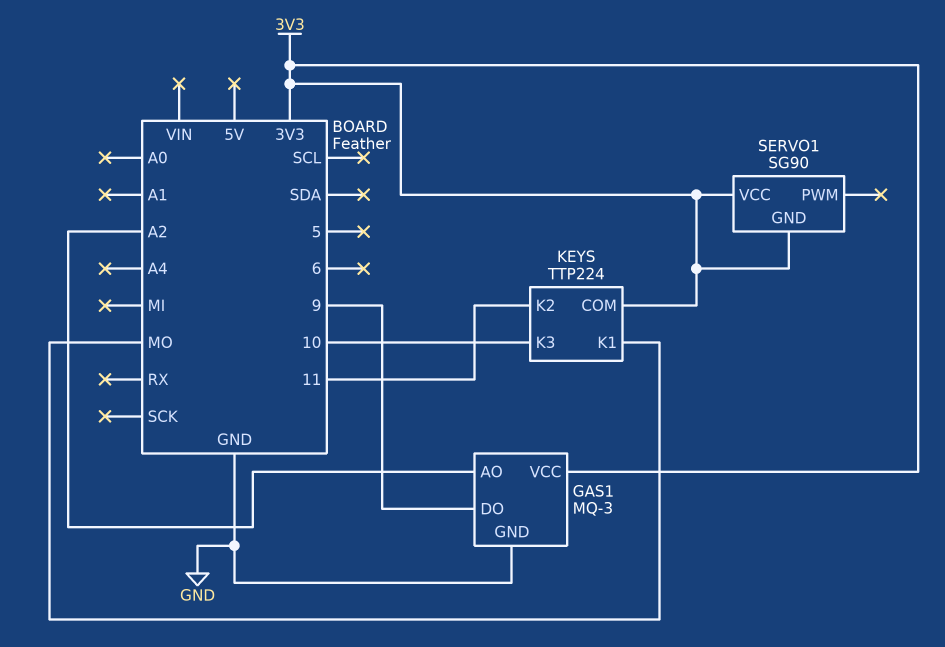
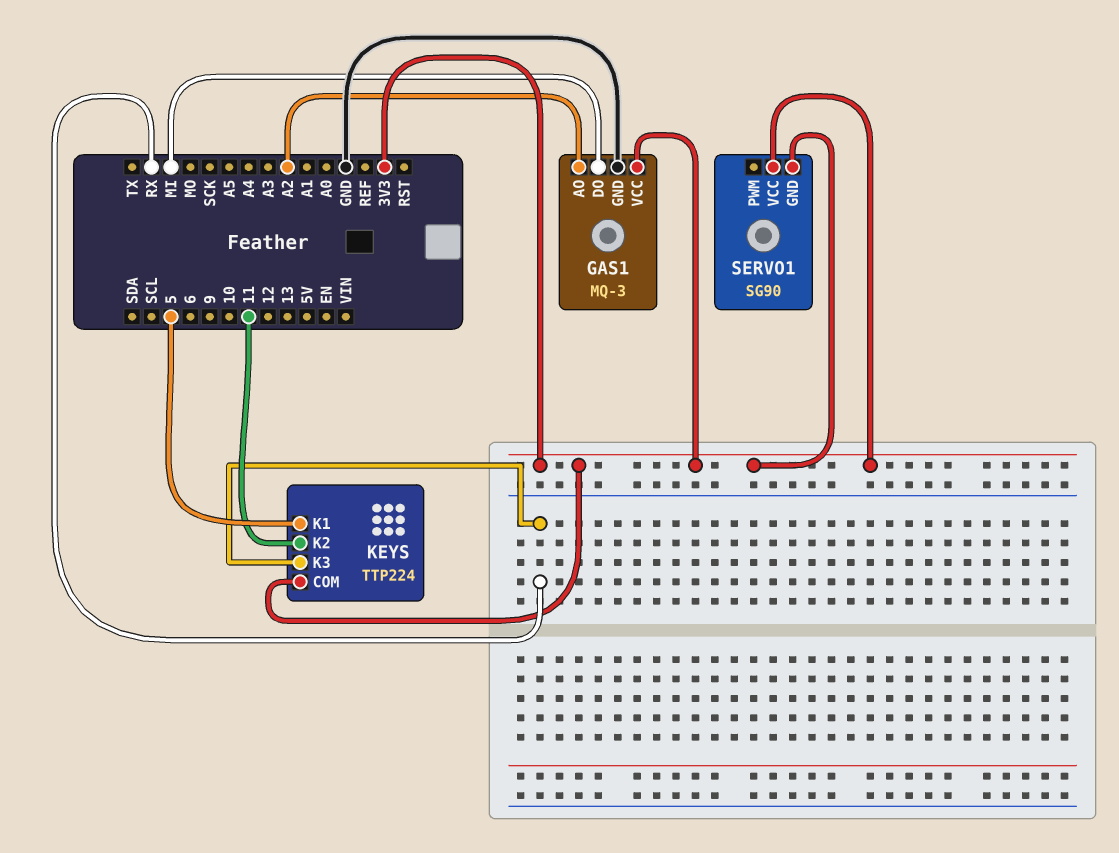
GAS1 pin DO: 9 -> MI
KEYS pin K1: MO -> 5
KEYS pin K3: 10 -> RX

